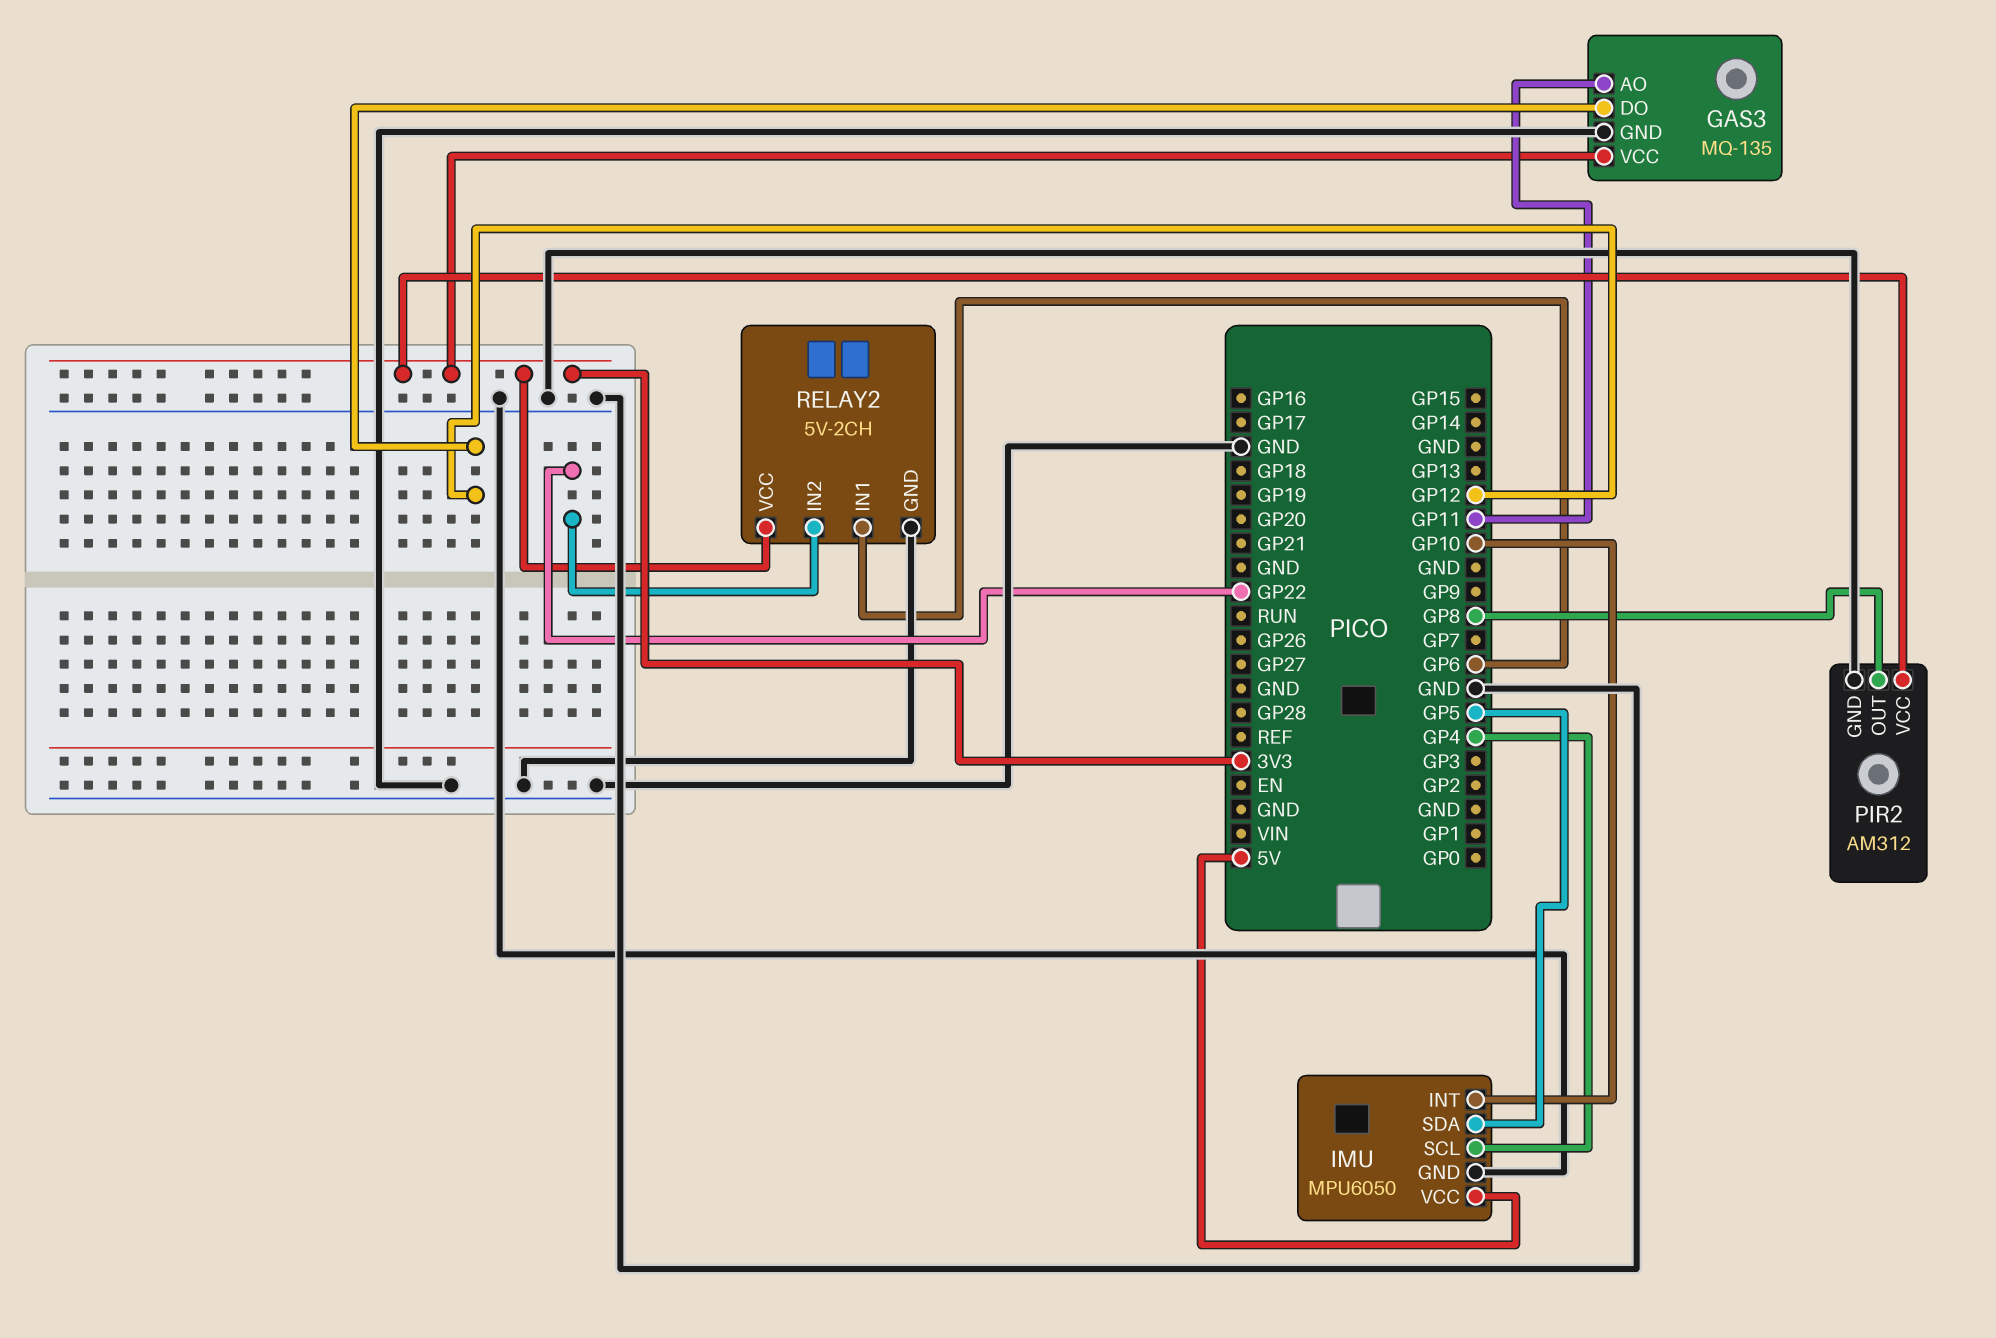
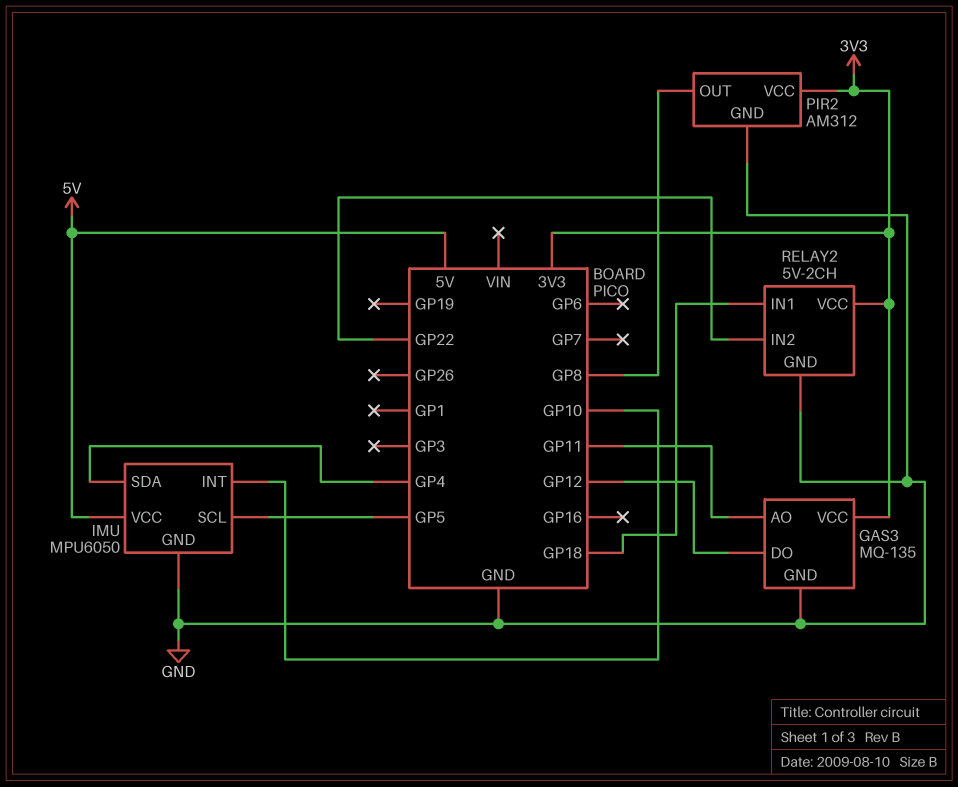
IMU pin SCL: GP4 -> GP5
IMU pin SDA: GP5 -> GP4
RELAY2 pin IN1: GP6 -> GP18

